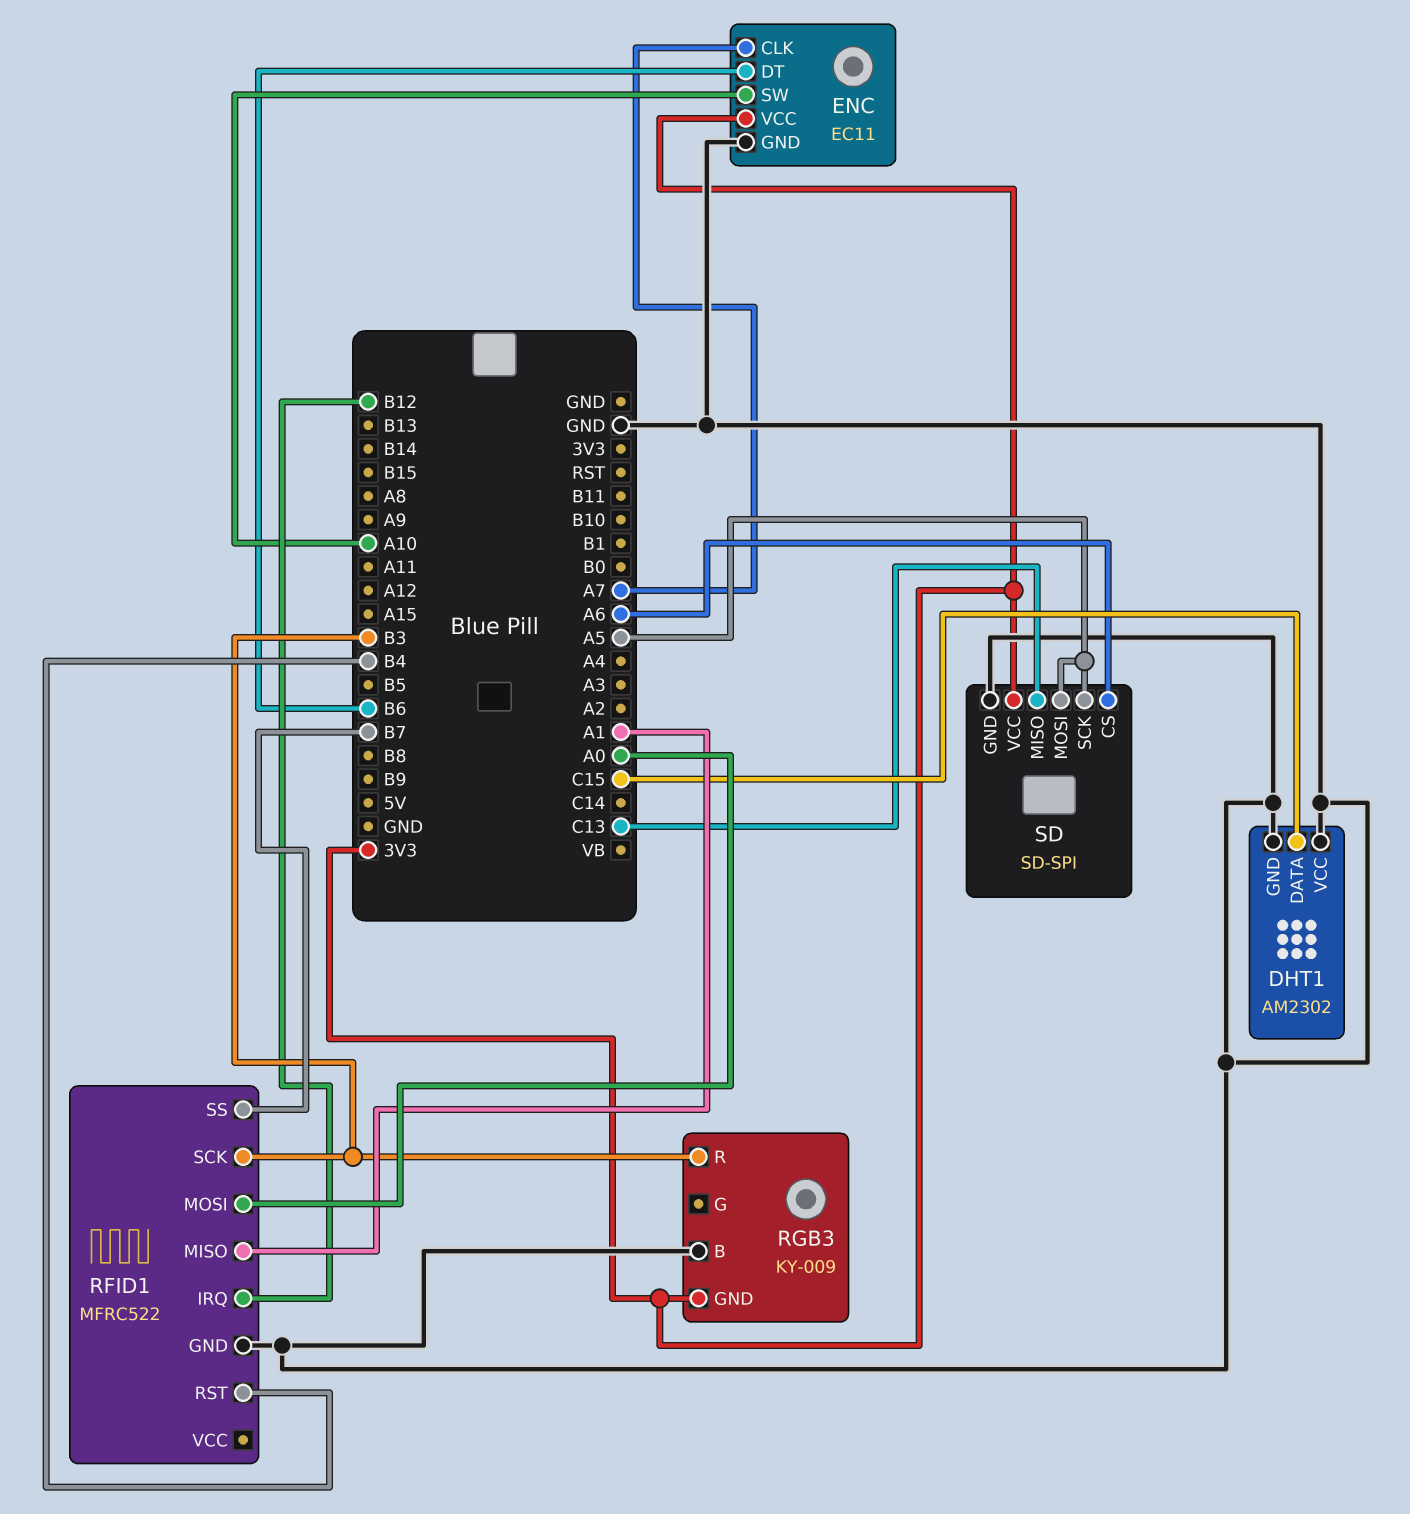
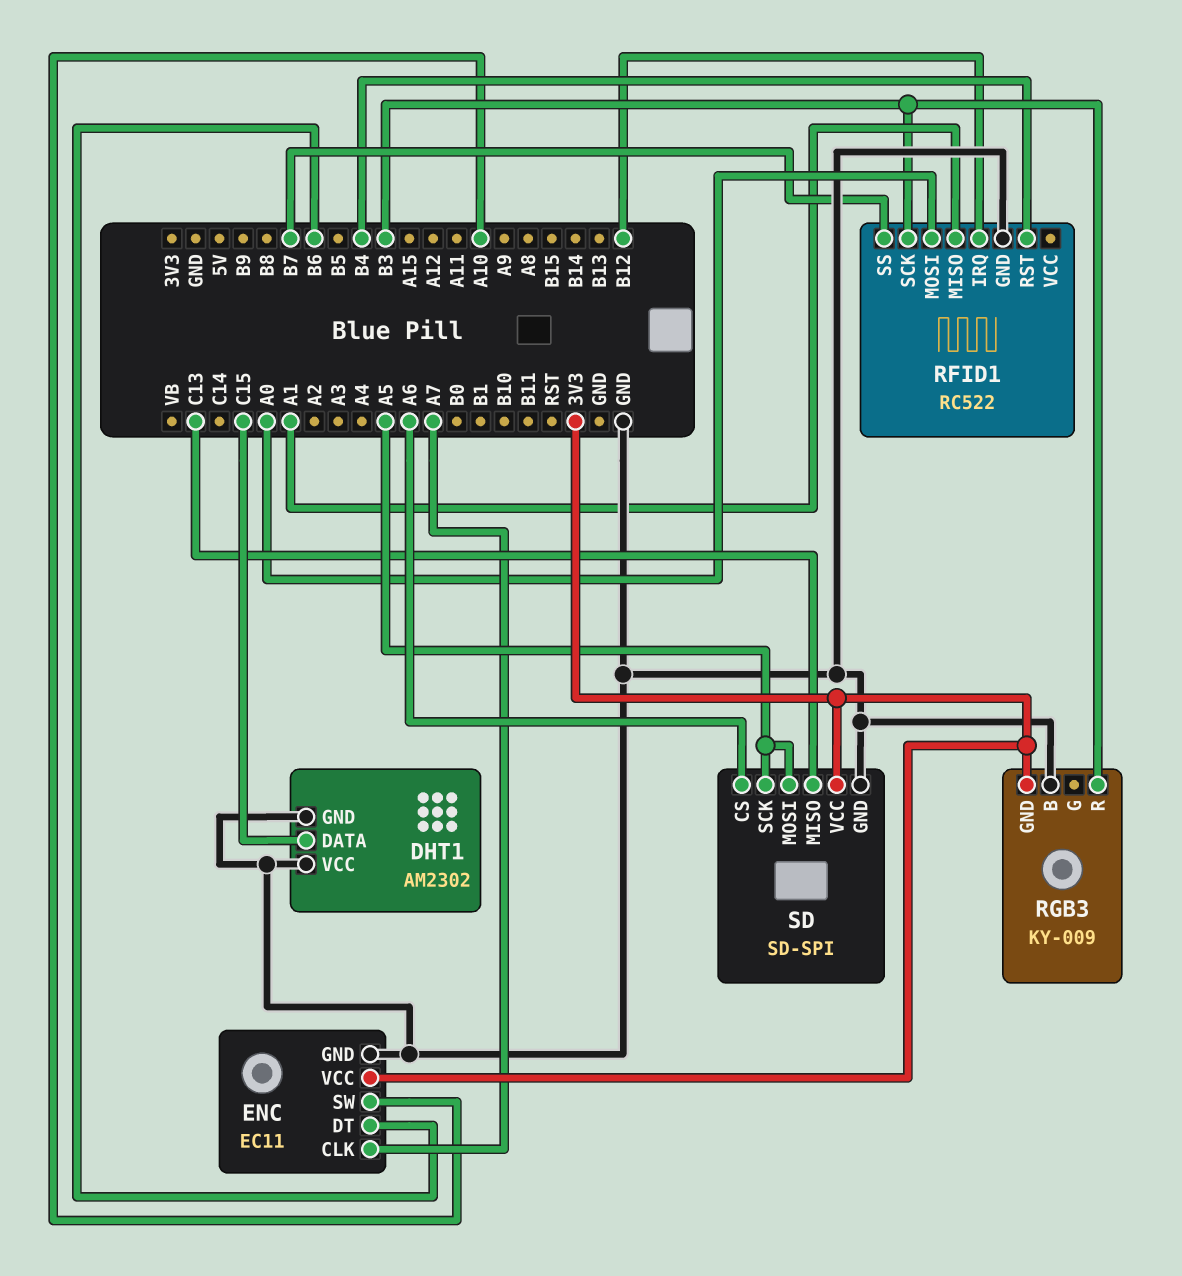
RFID1: MFRC522 -> RC522

